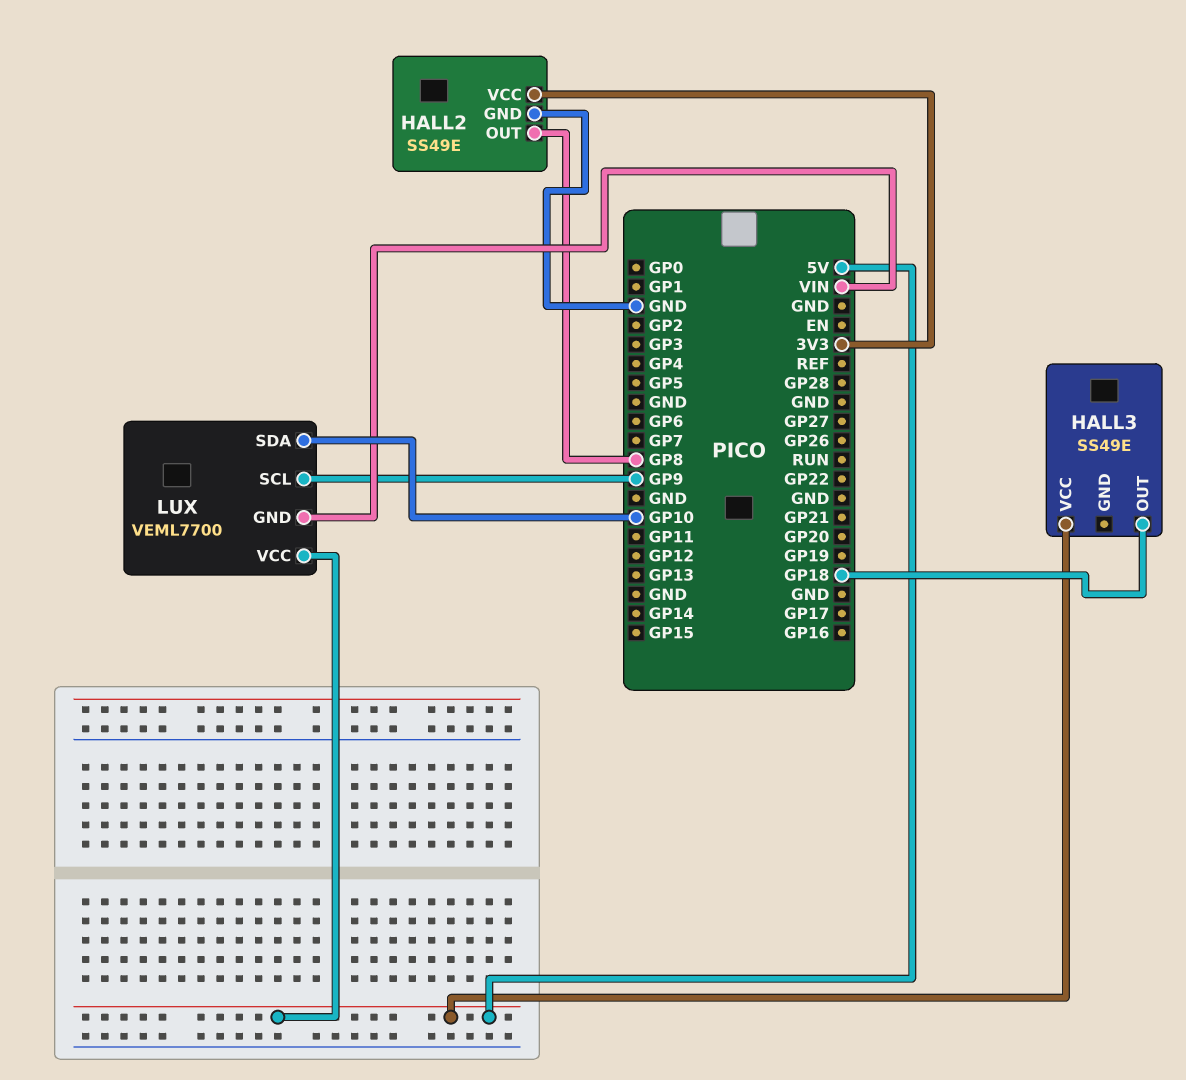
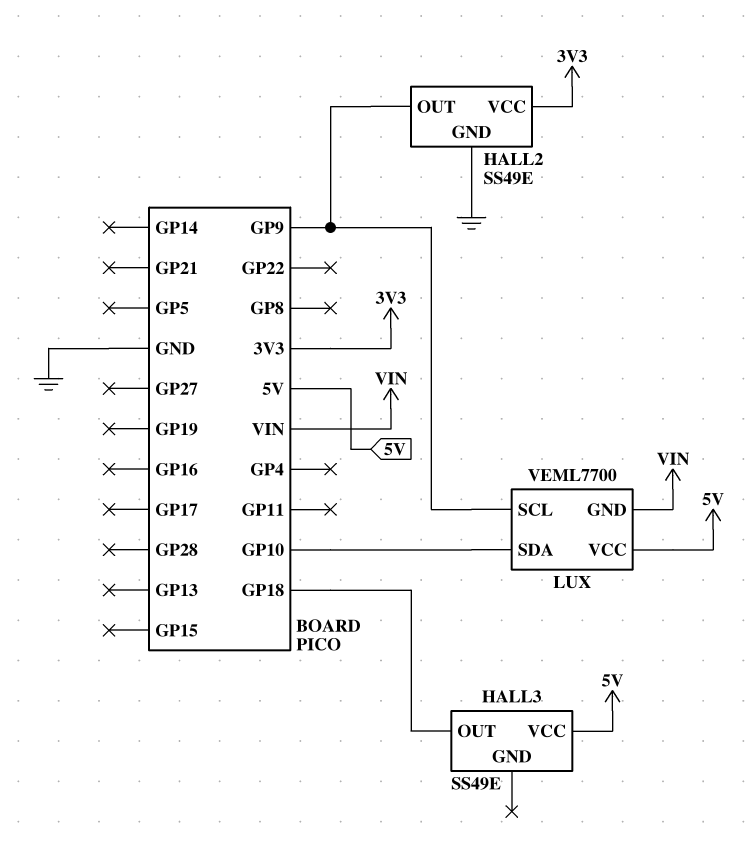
HALL2 pin OUT: GP8 -> GP9

